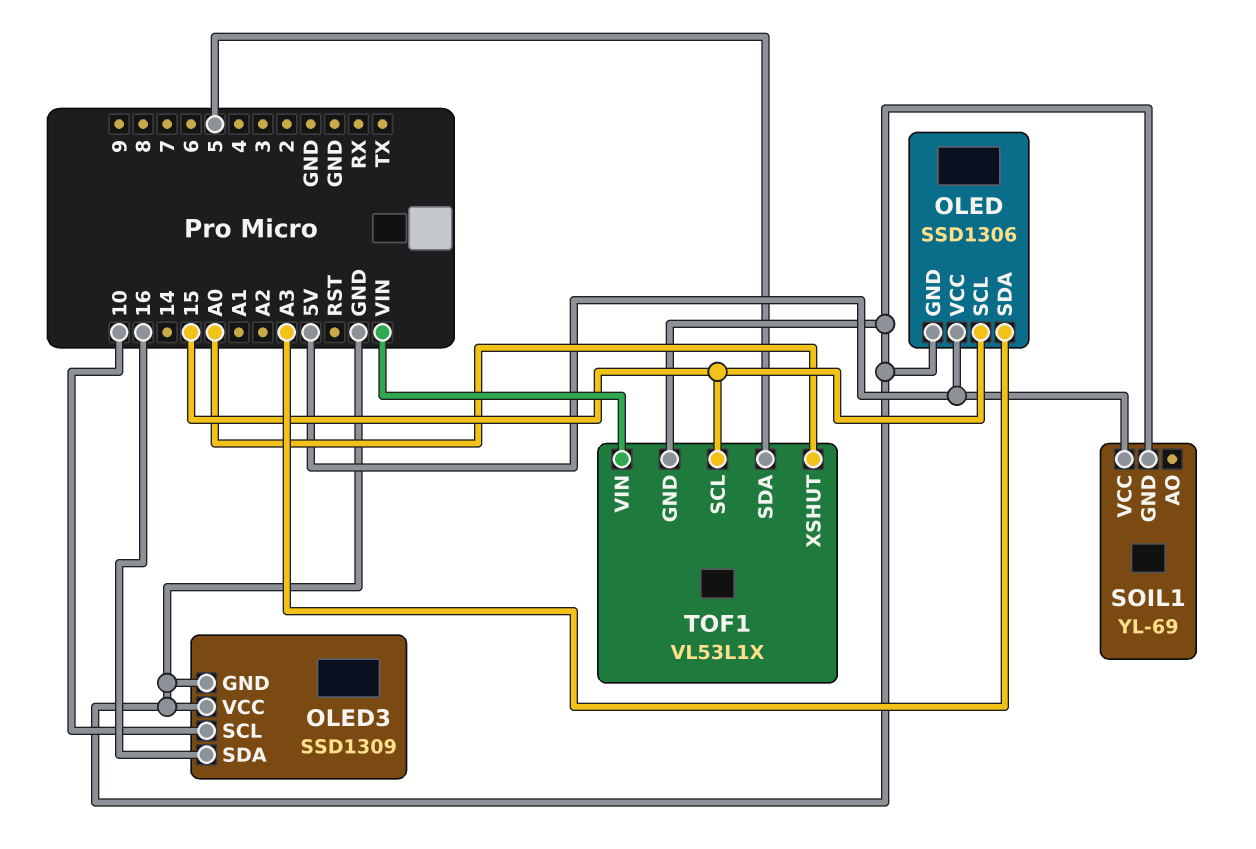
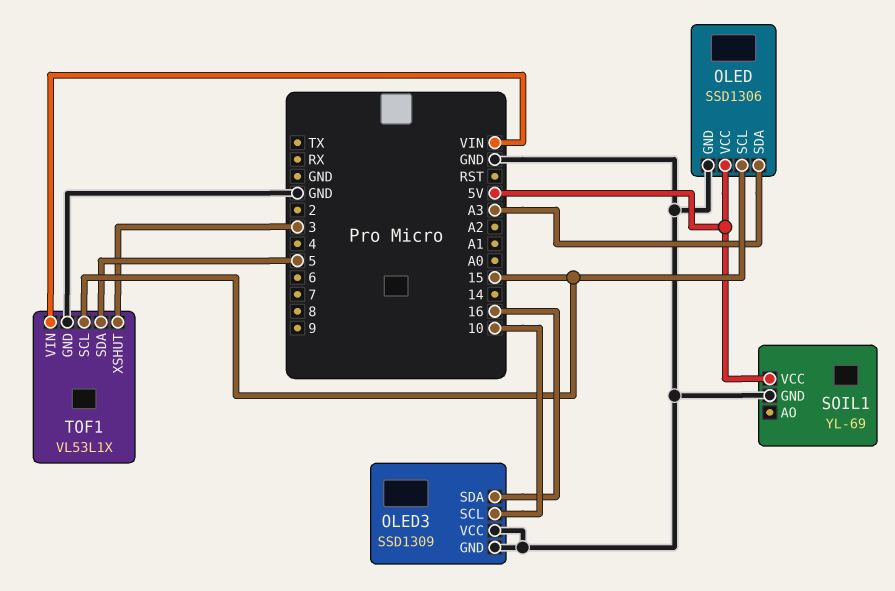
TOF1 pin XSHUT: A0 -> 3

